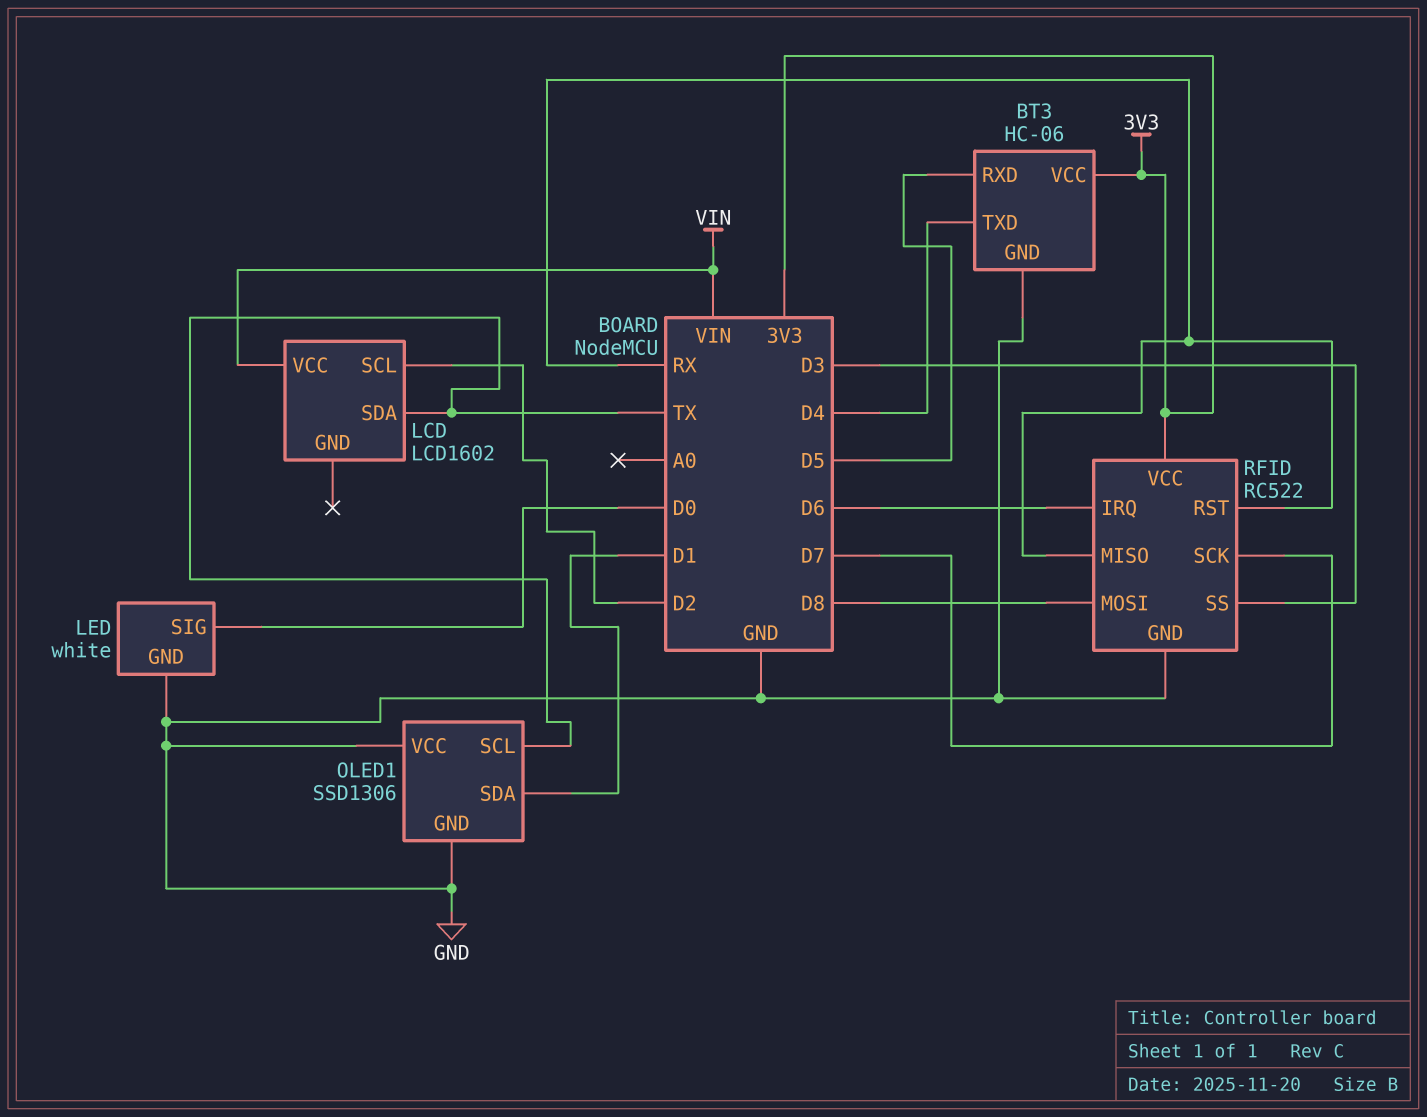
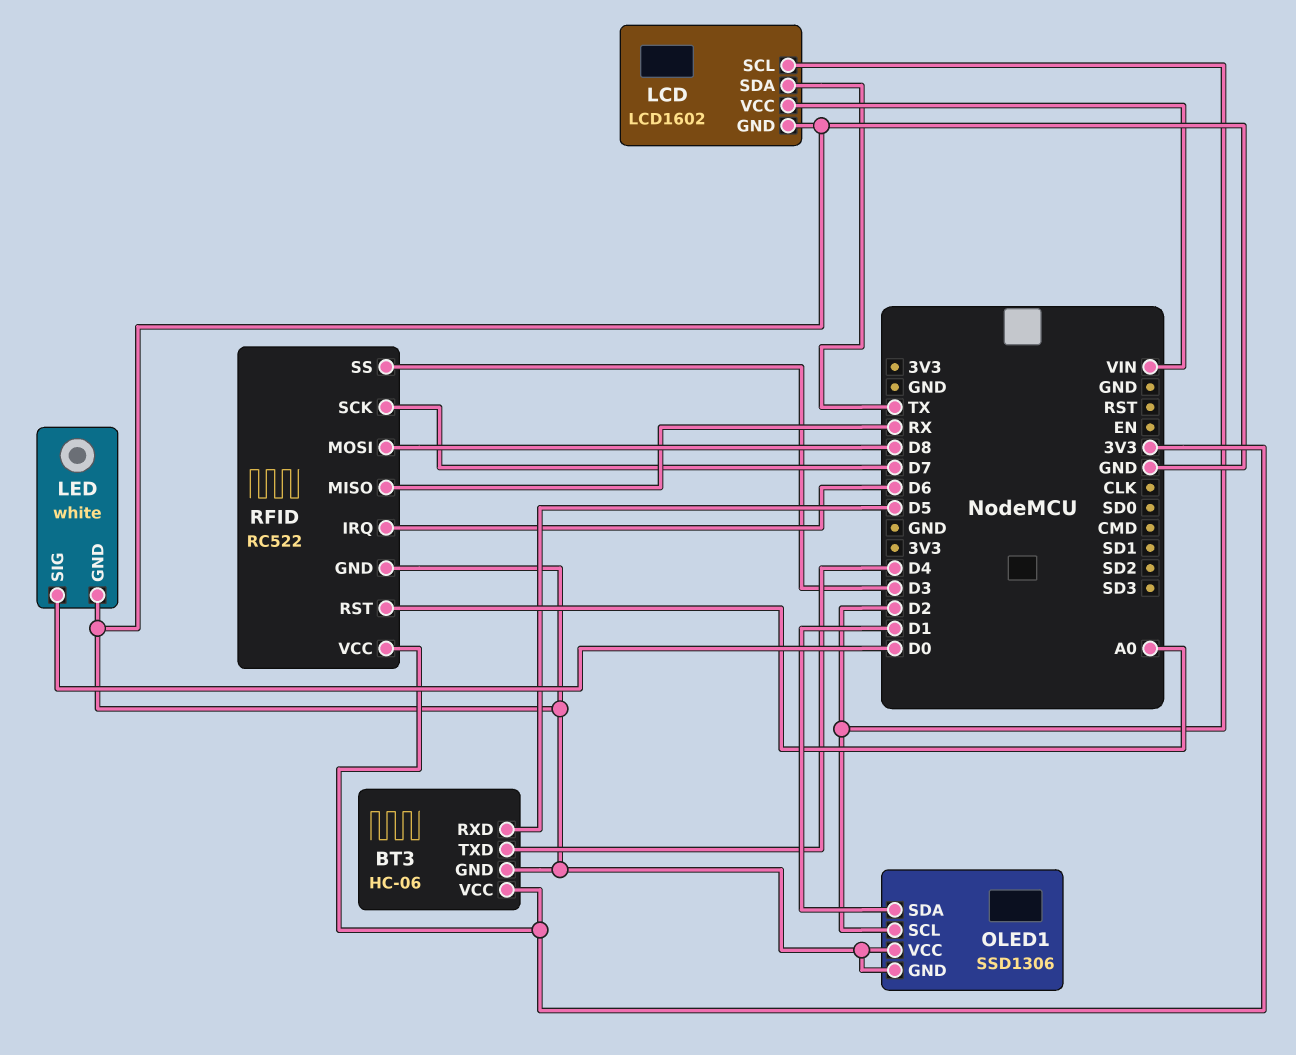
LCD pin GND: none -> GND
OLED1 pin SCL: TX -> D2
RFID pin RST: RX -> A0

